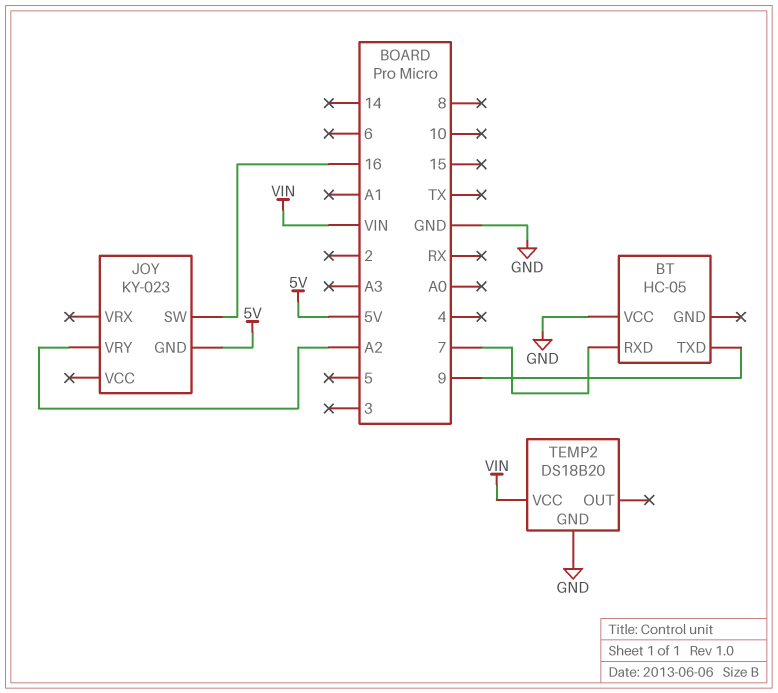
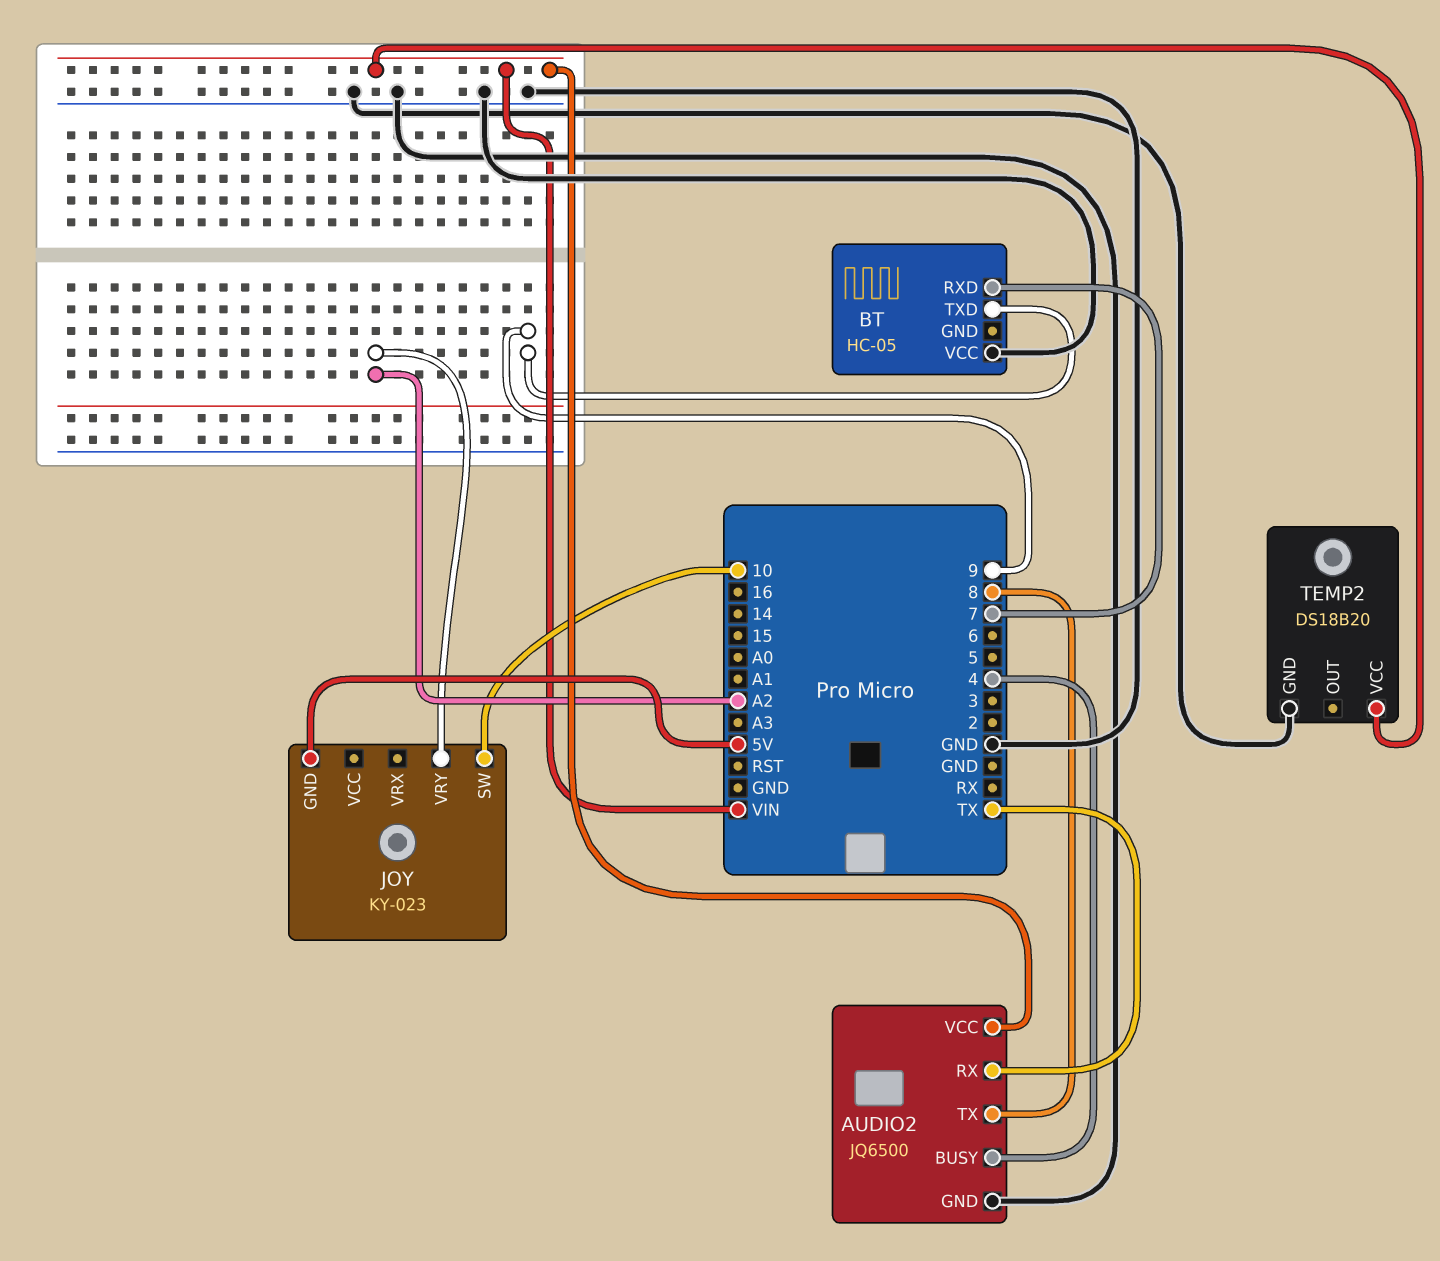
AUDIO2: none -> JQ6500
AUDIO2 pin BUSY: none -> 4
AUDIO2 pin GND: none -> GND
AUDIO2 pin RX: none -> TX
AUDIO2 pin TX: none -> 8
AUDIO2 pin VCC: none -> VIN
JOY pin SW: 16 -> 10

